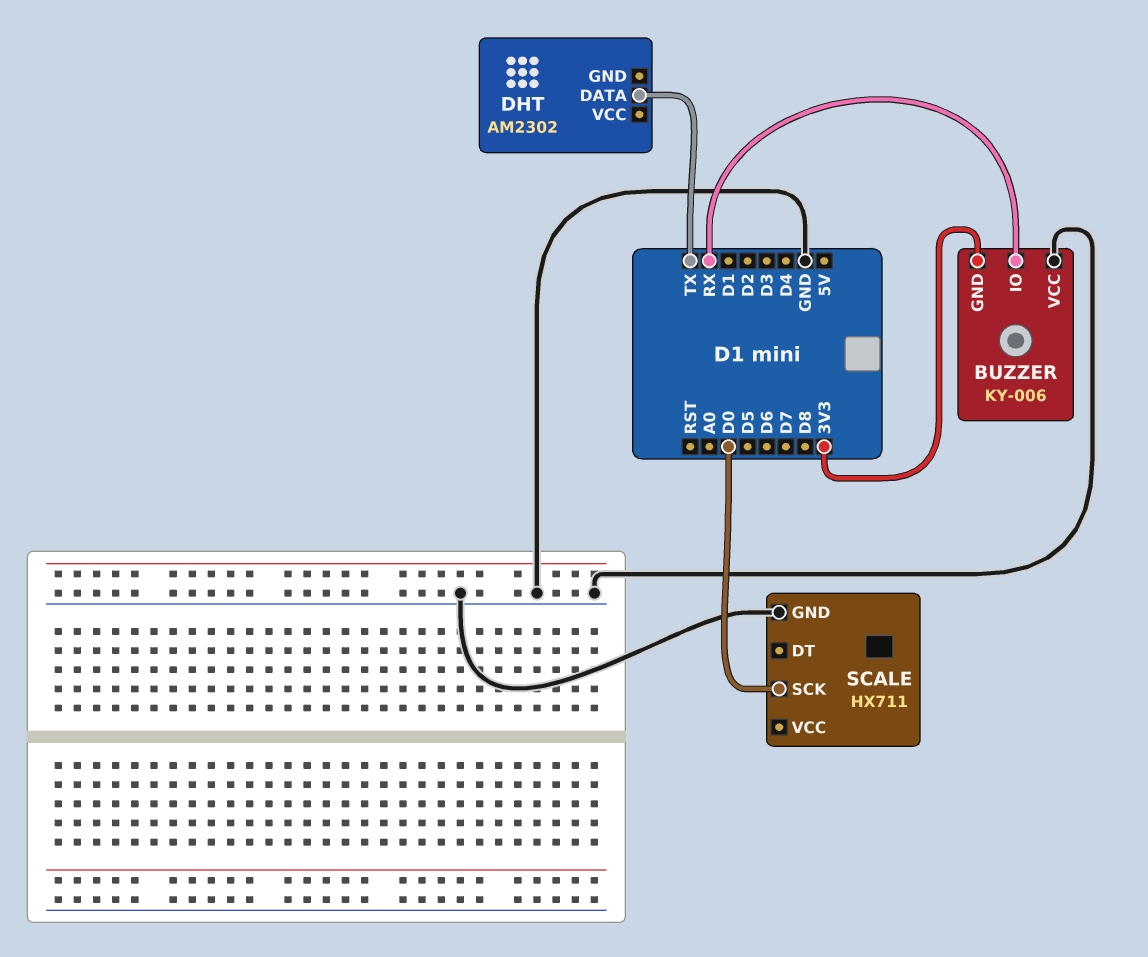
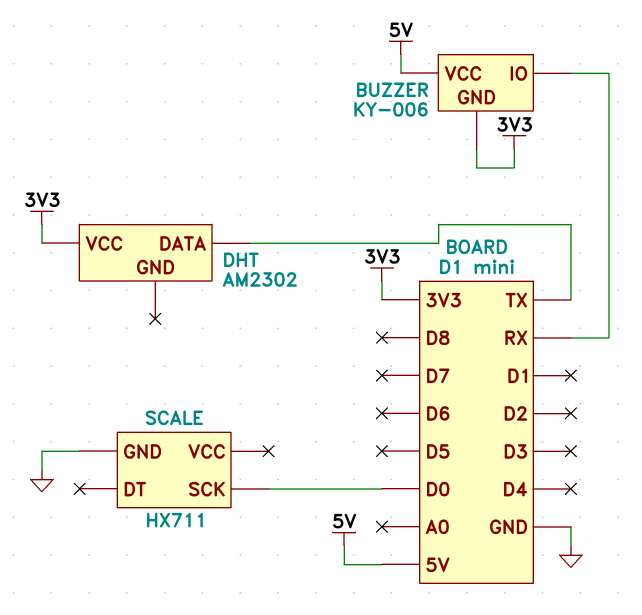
BUZZER pin VCC: GND -> 5V
DHT pin VCC: none -> 3V3

